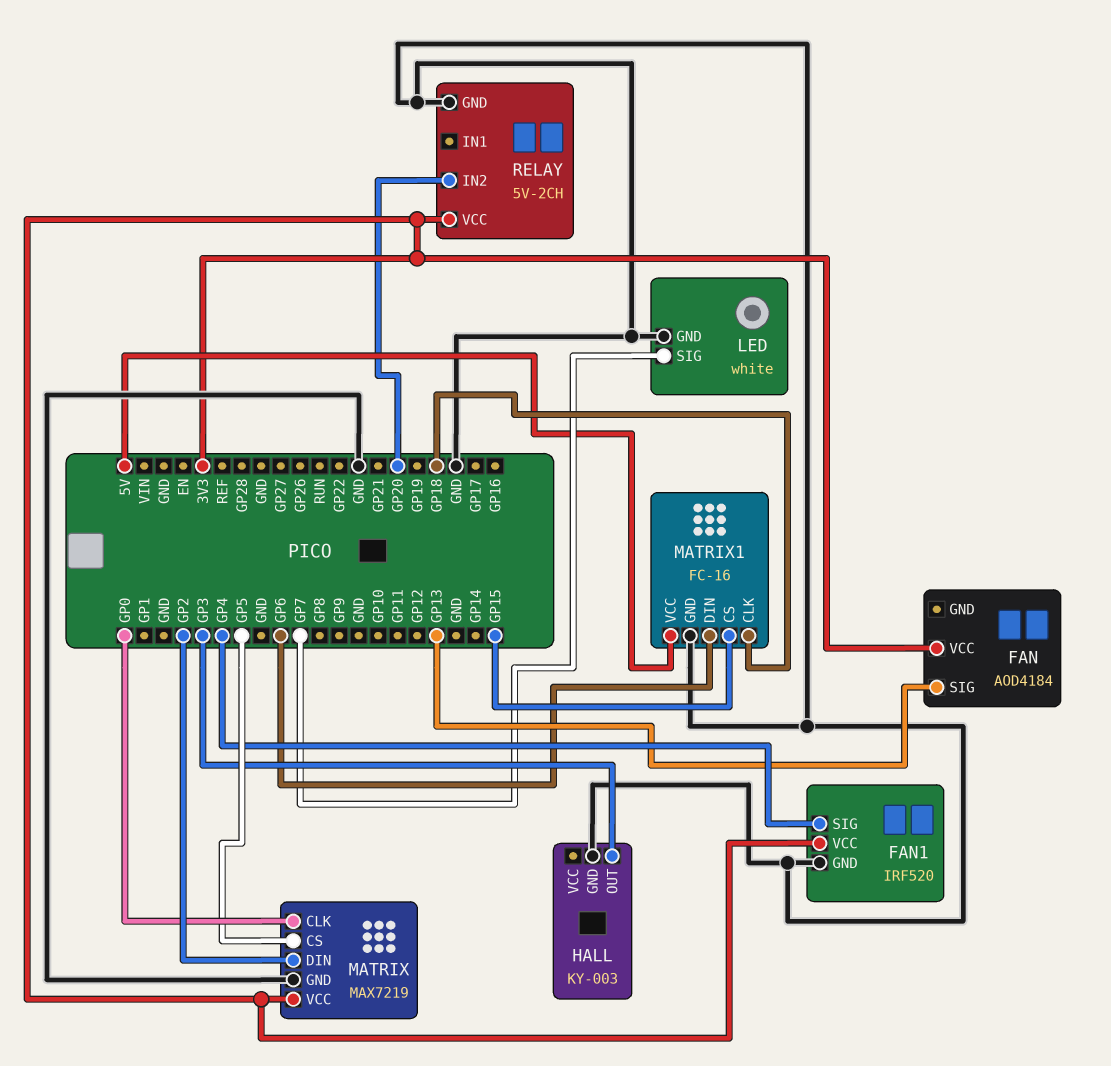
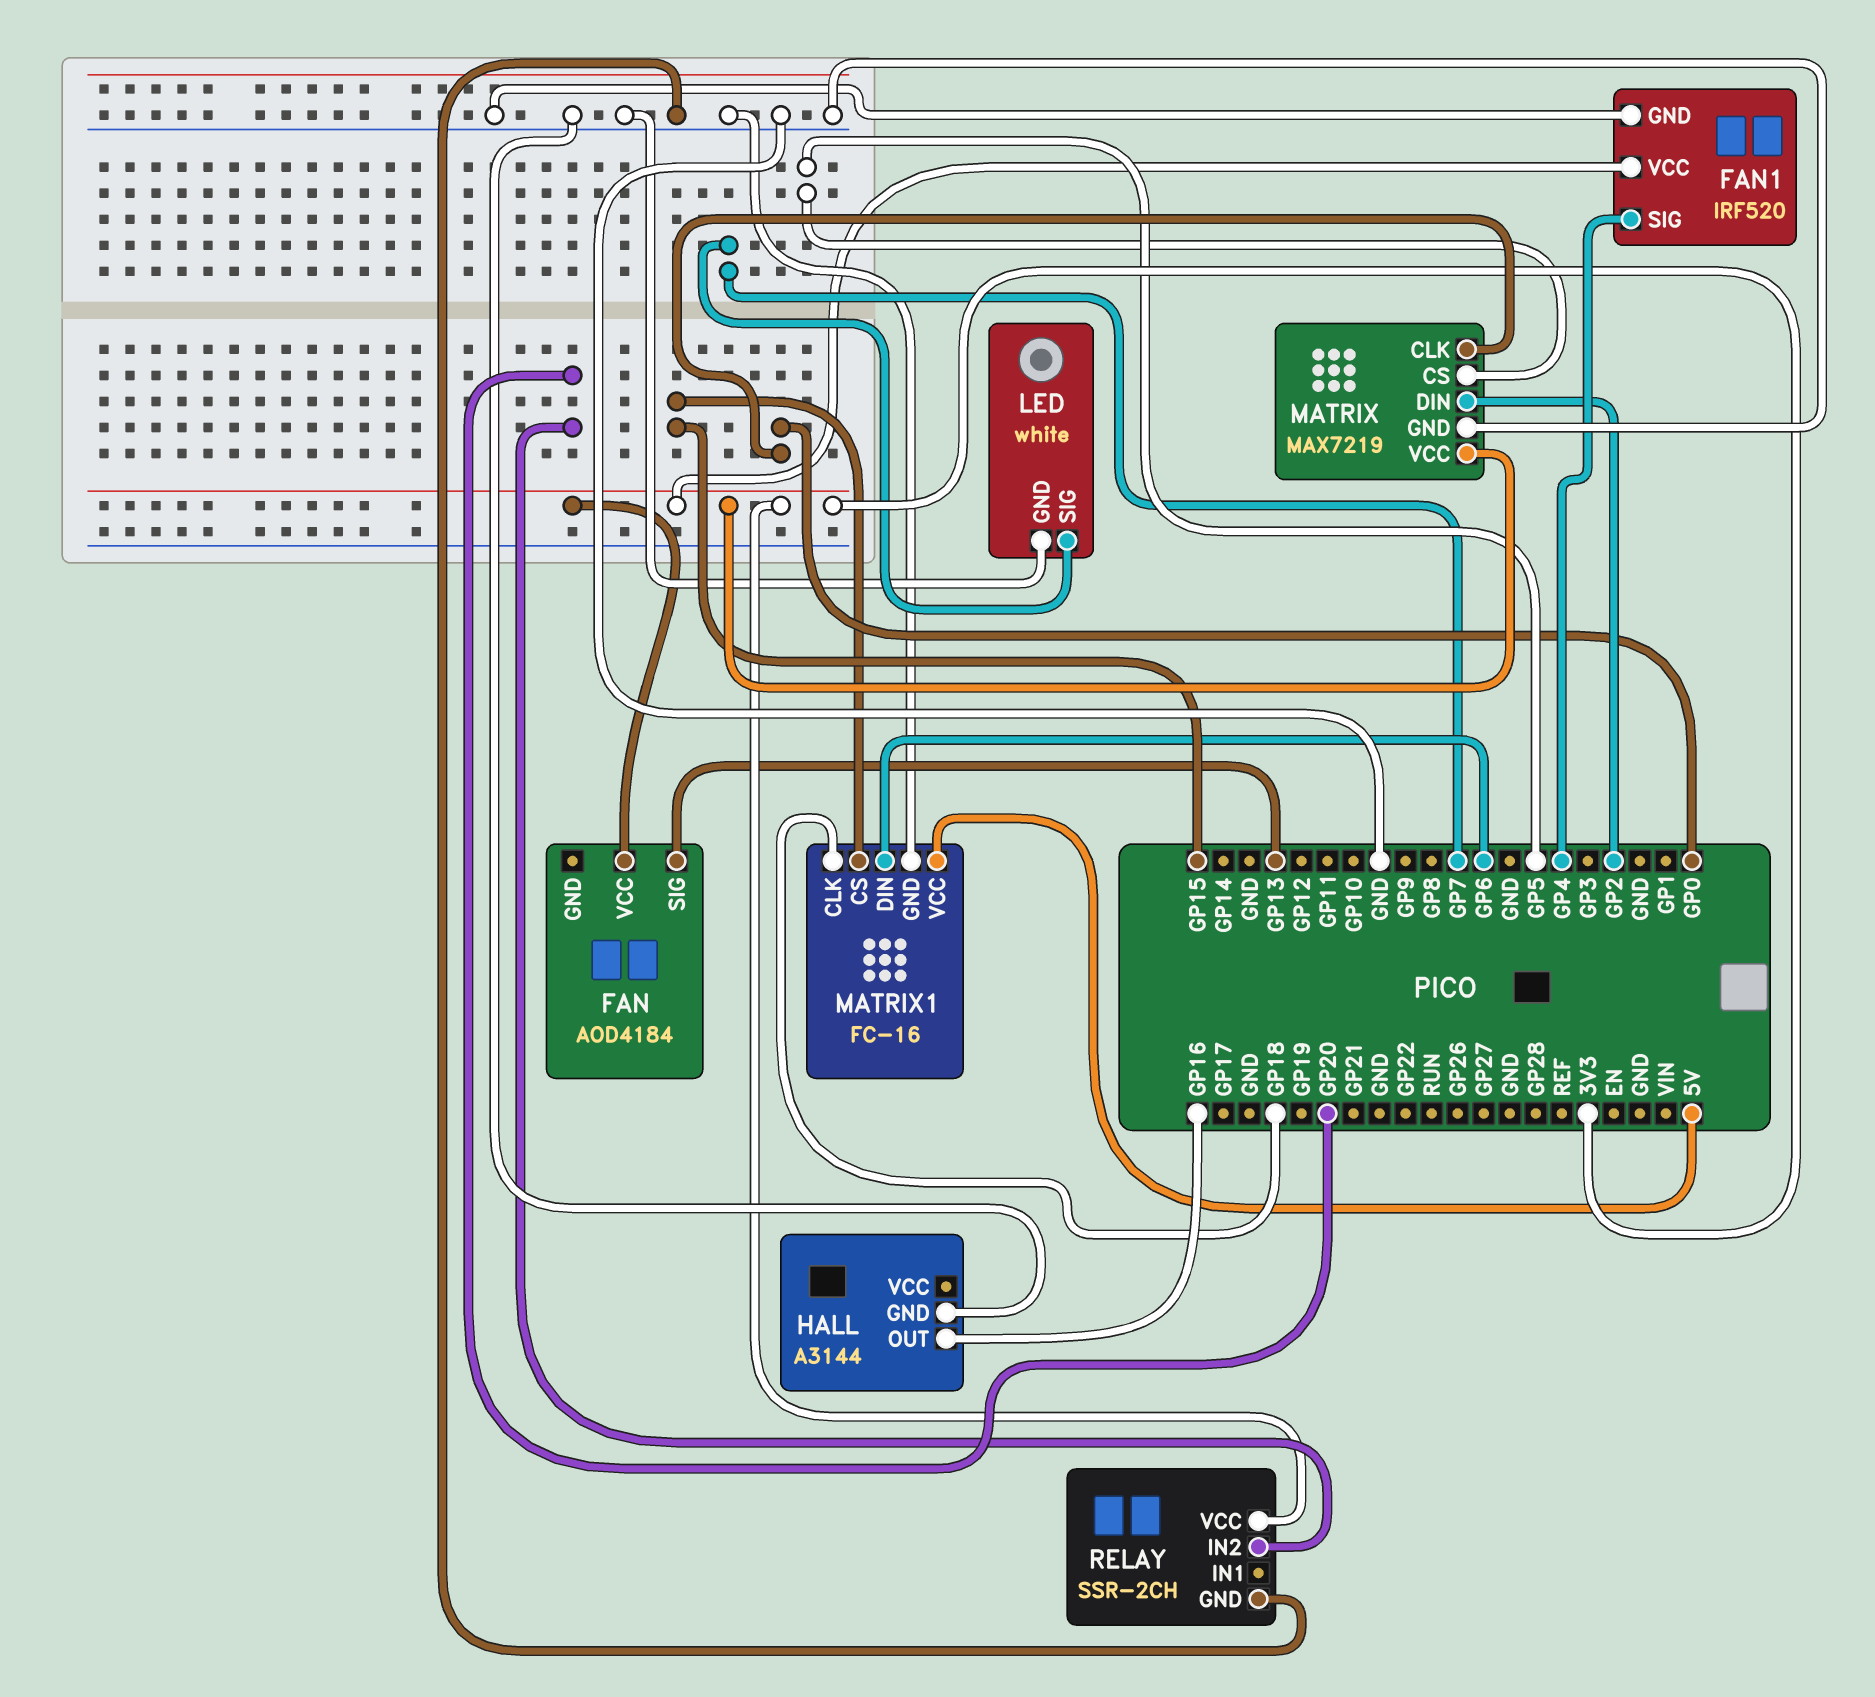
HALL: KY-003 -> A3144
HALL pin OUT: GP3 -> GP16
RELAY: 5V-2CH -> SSR-2CH

